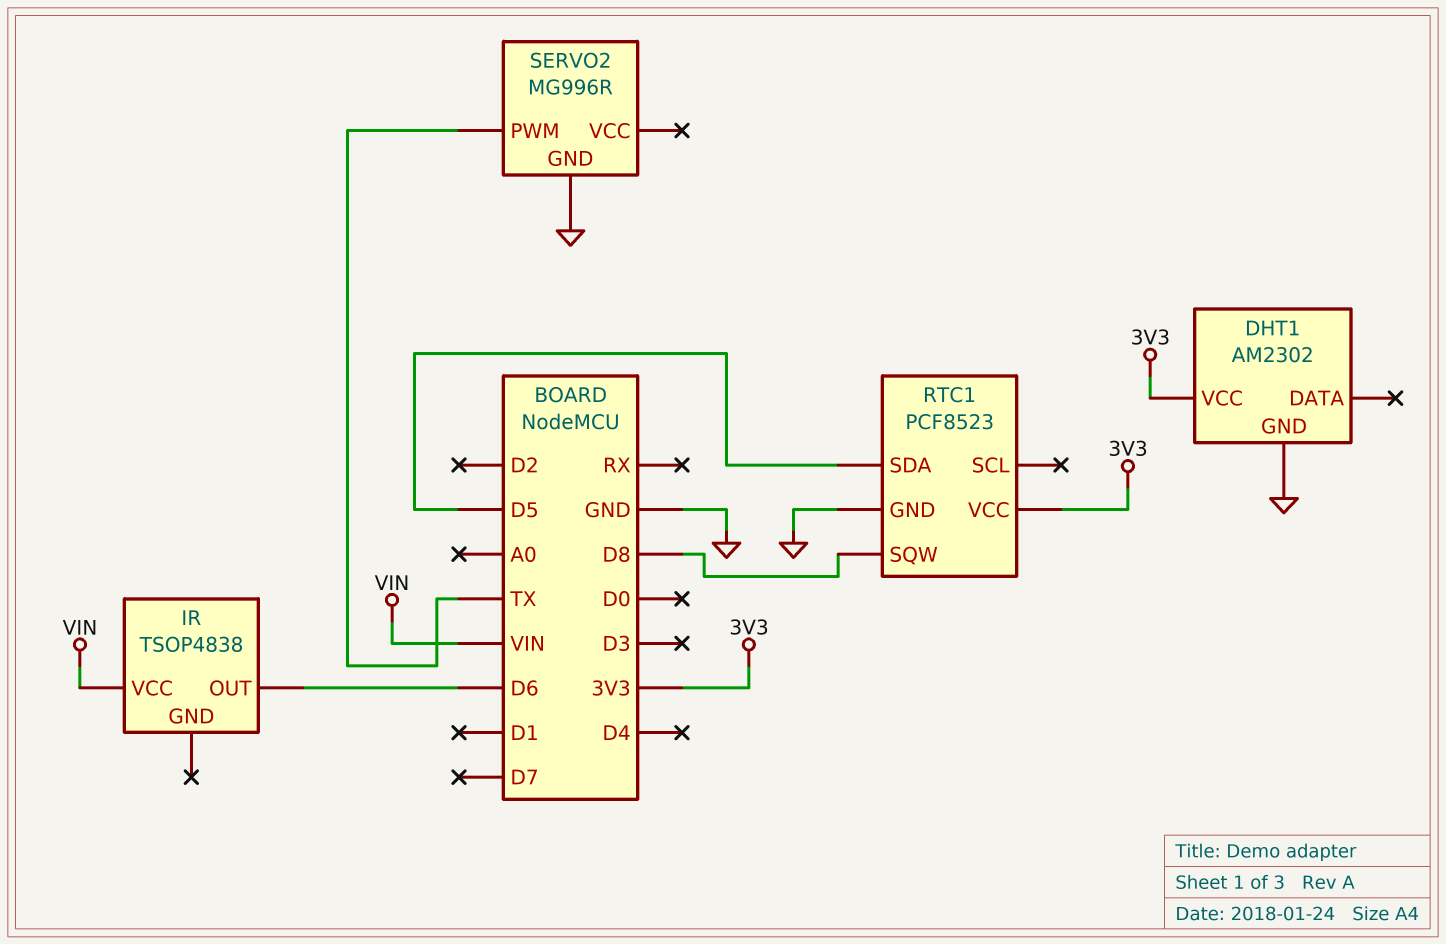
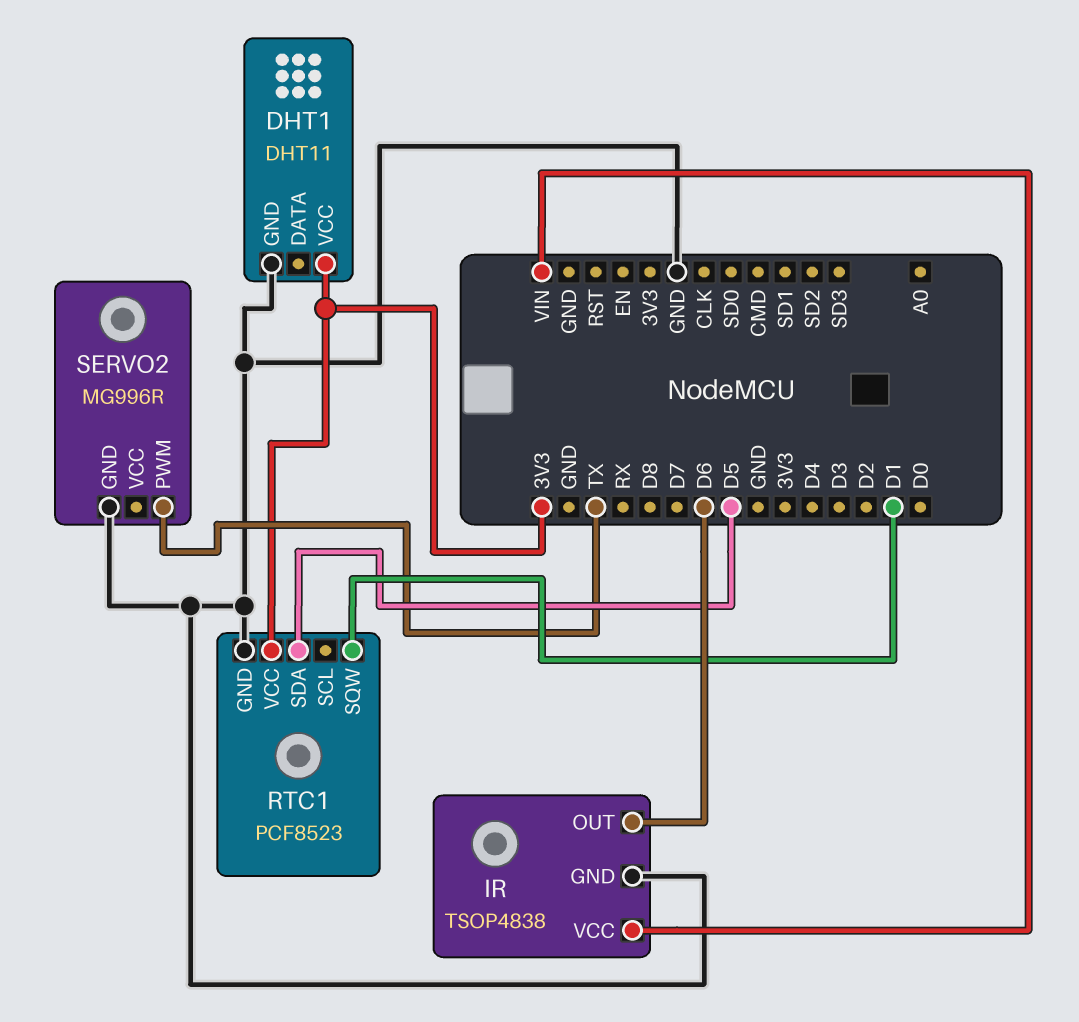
DHT1: AM2302 -> DHT11
IR pin GND: none -> GND
RTC1 pin SQW: D8 -> D1

